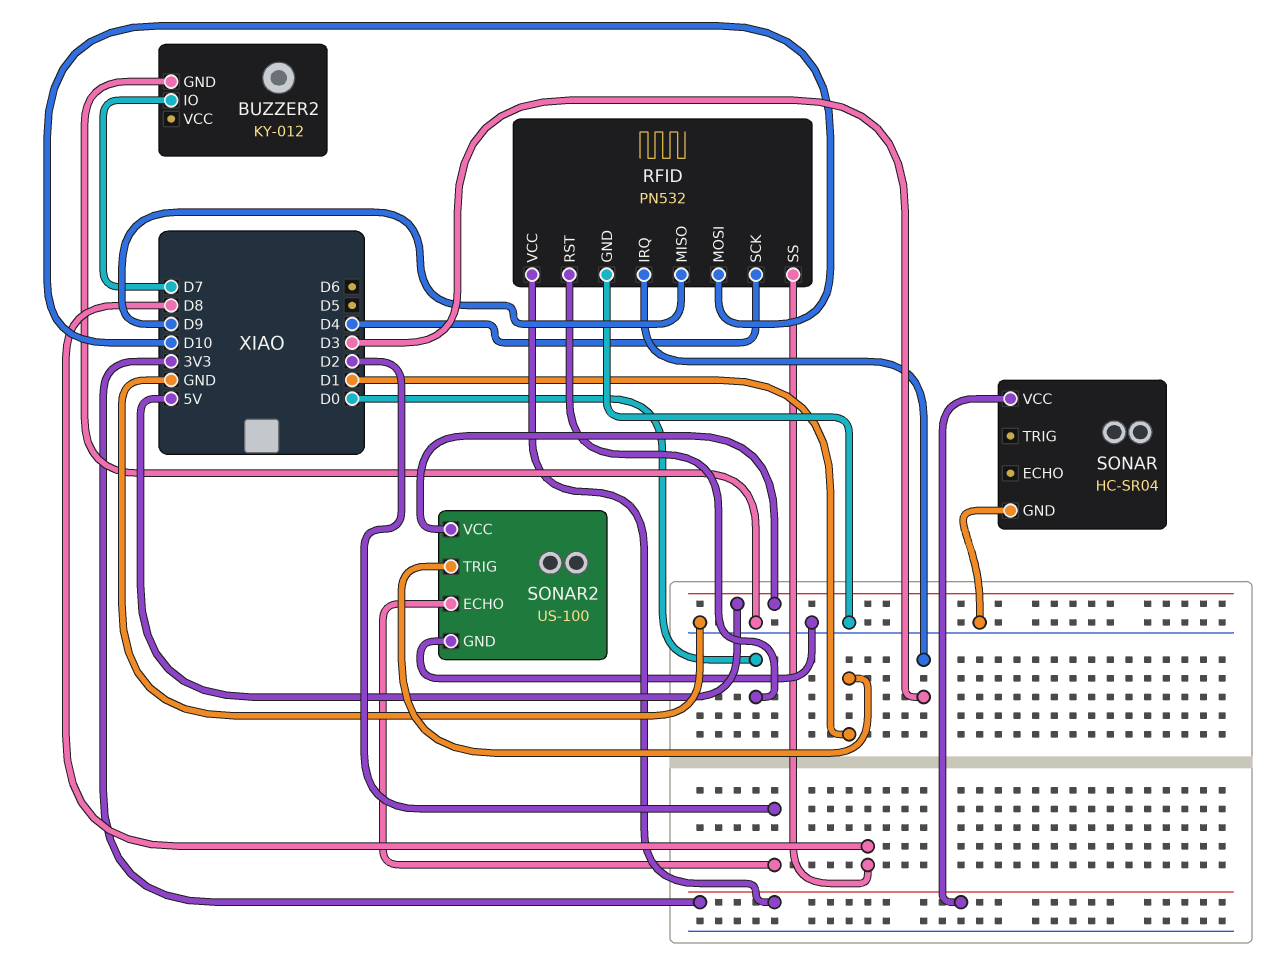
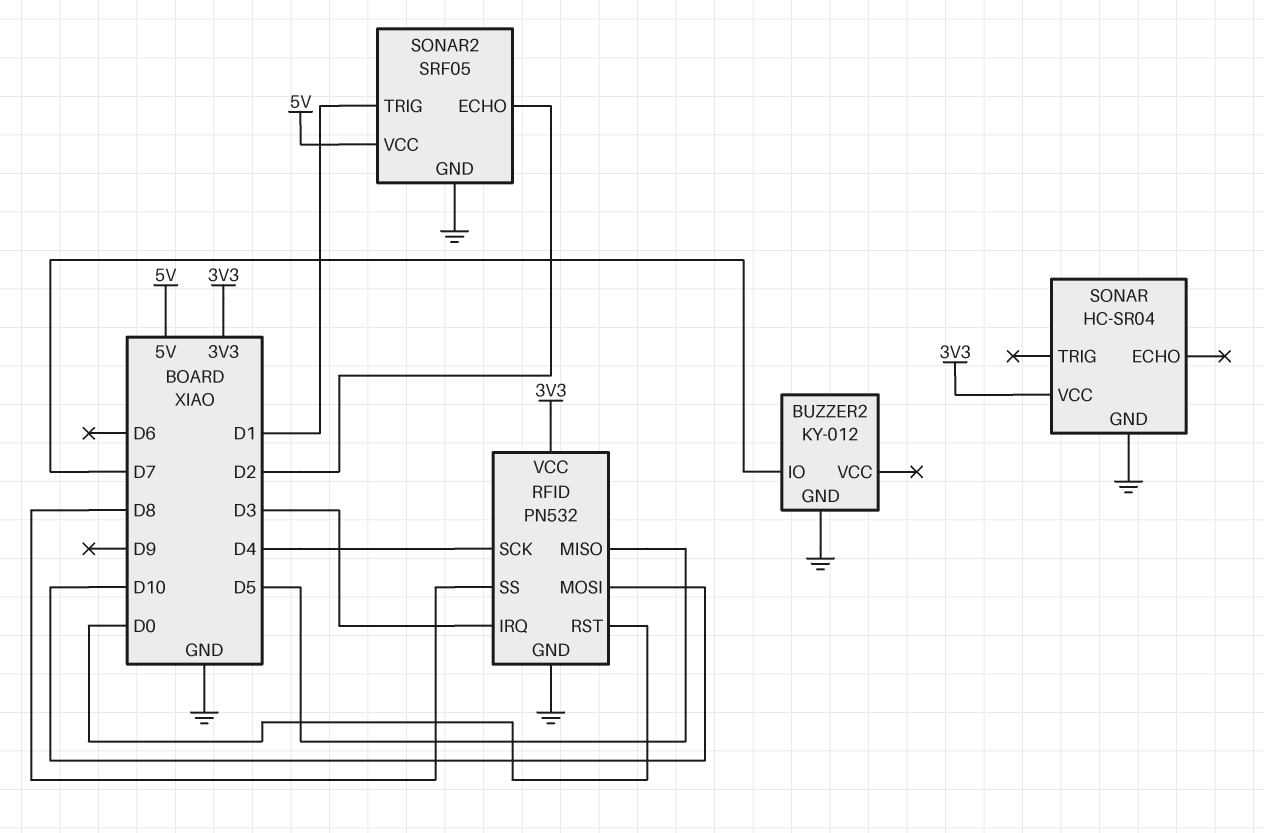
RFID pin MISO: D9 -> D5
SONAR2: US-100 -> SRF05

